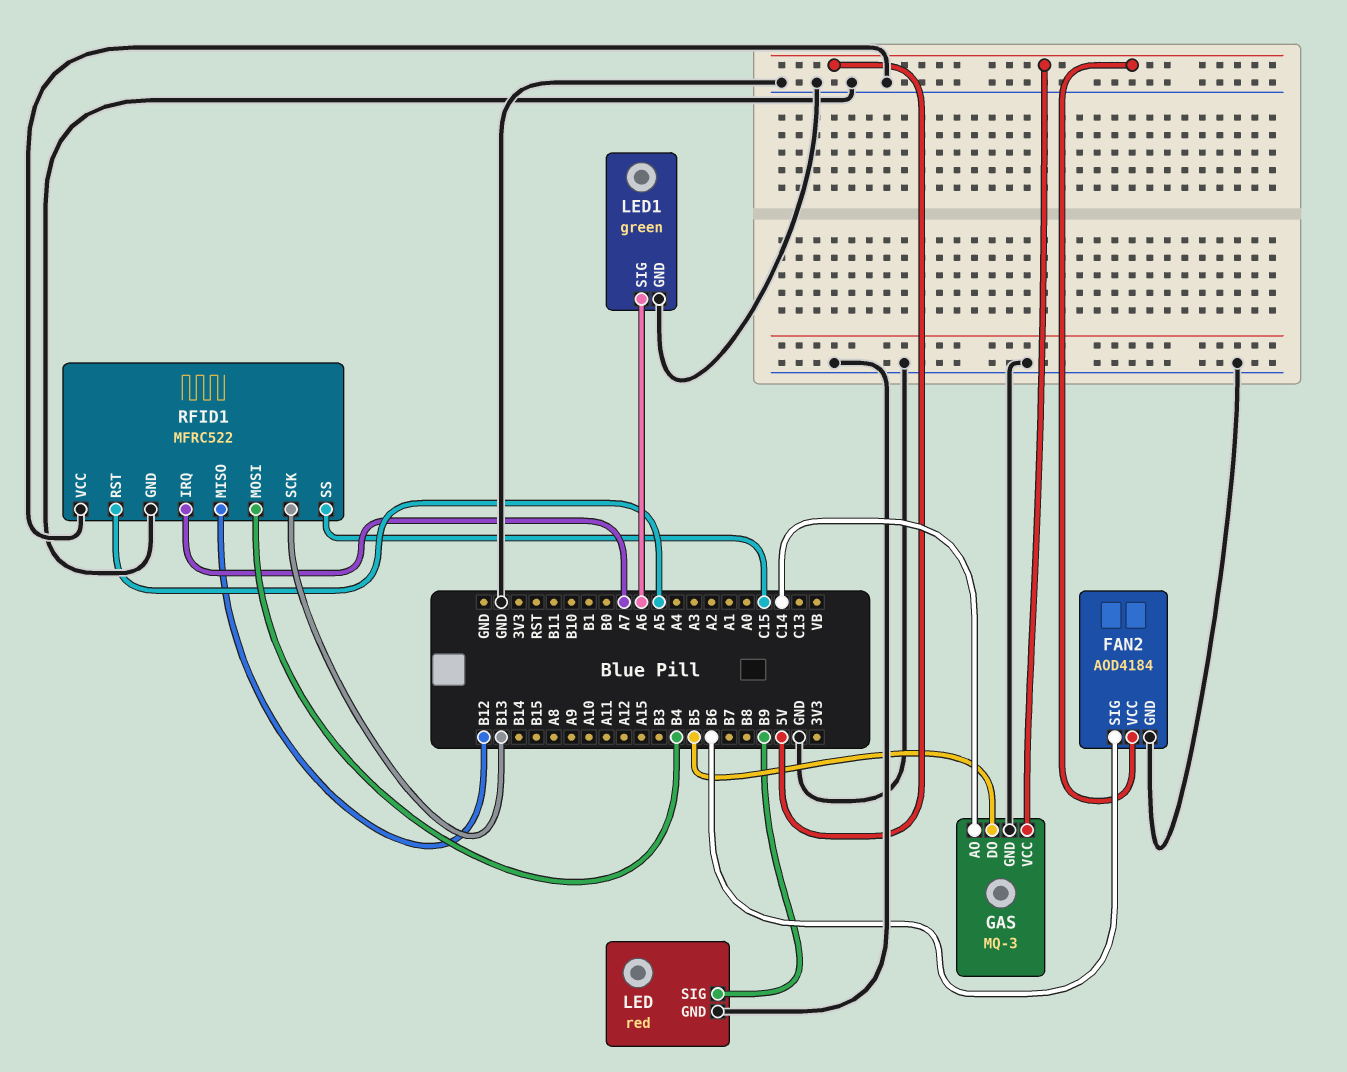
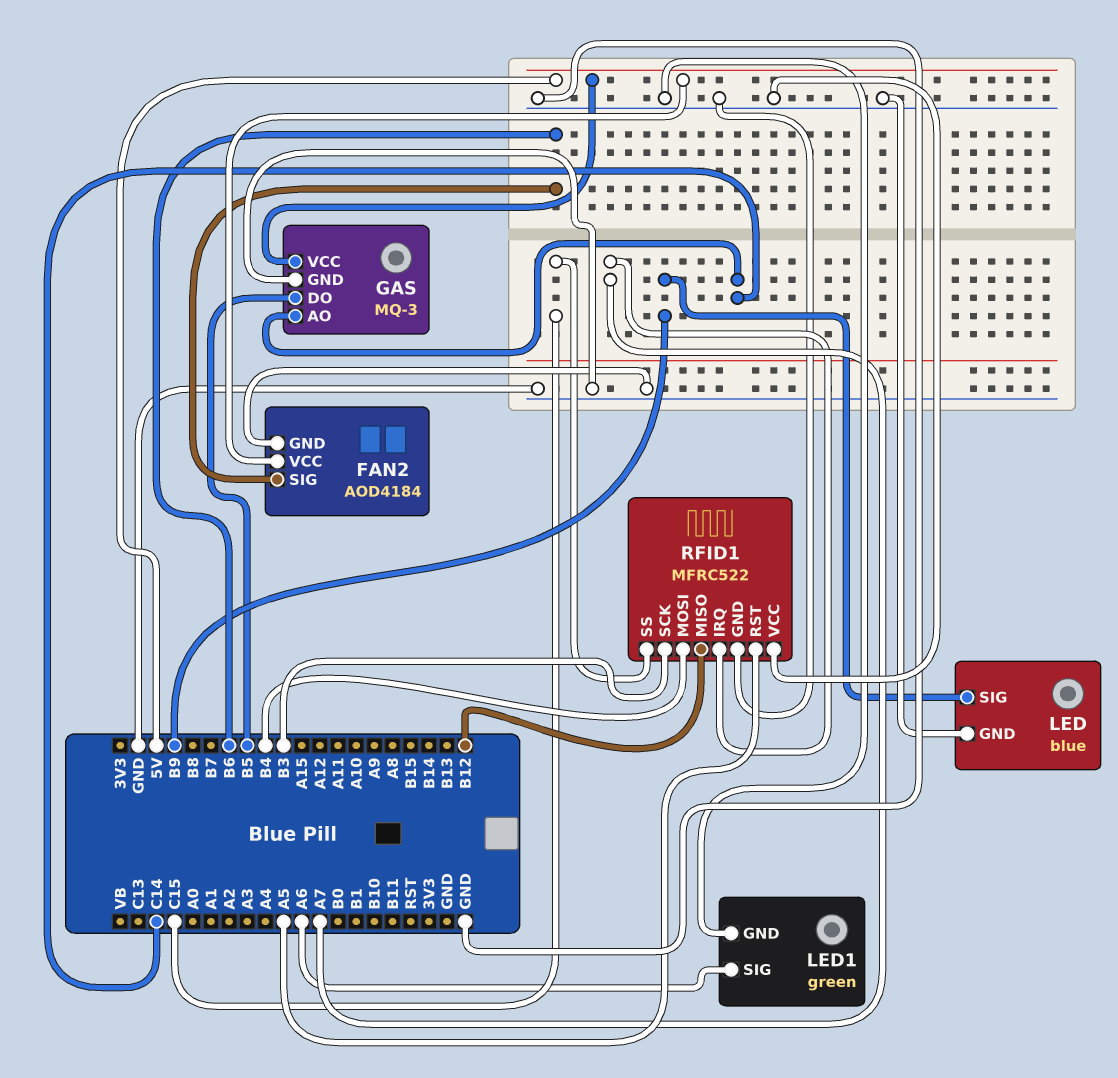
LED: red -> blue
RFID1 pin SCK: B13 -> B3

